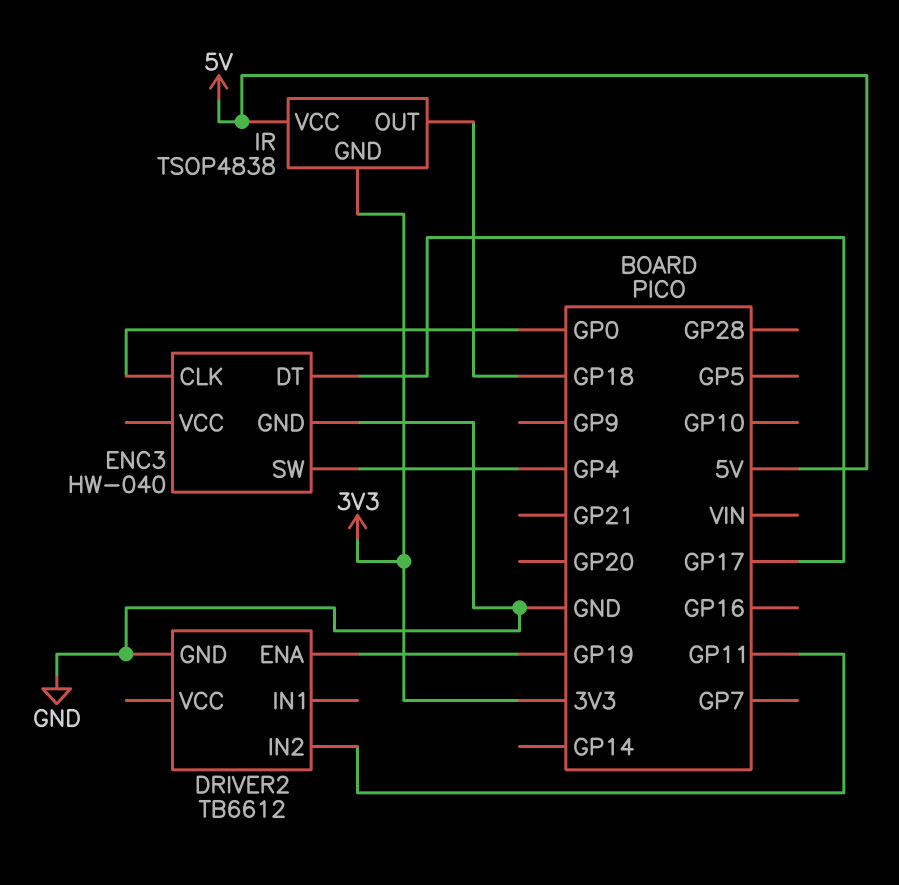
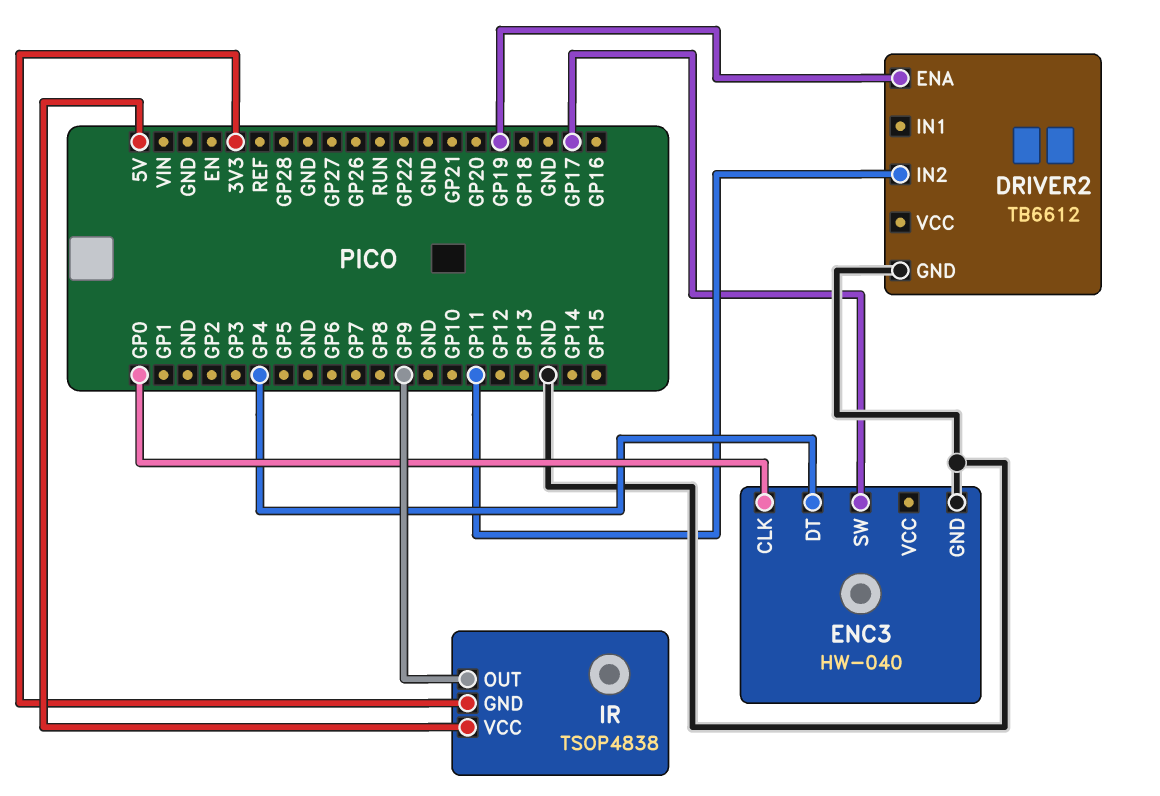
ENC3 pin DT: GP17 -> GP4
ENC3 pin SW: GP4 -> GP17
IR pin OUT: GP18 -> GP9

